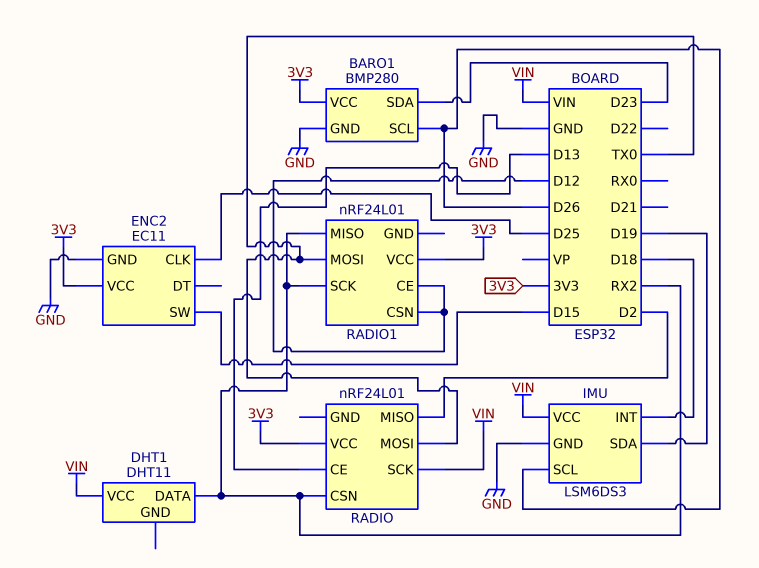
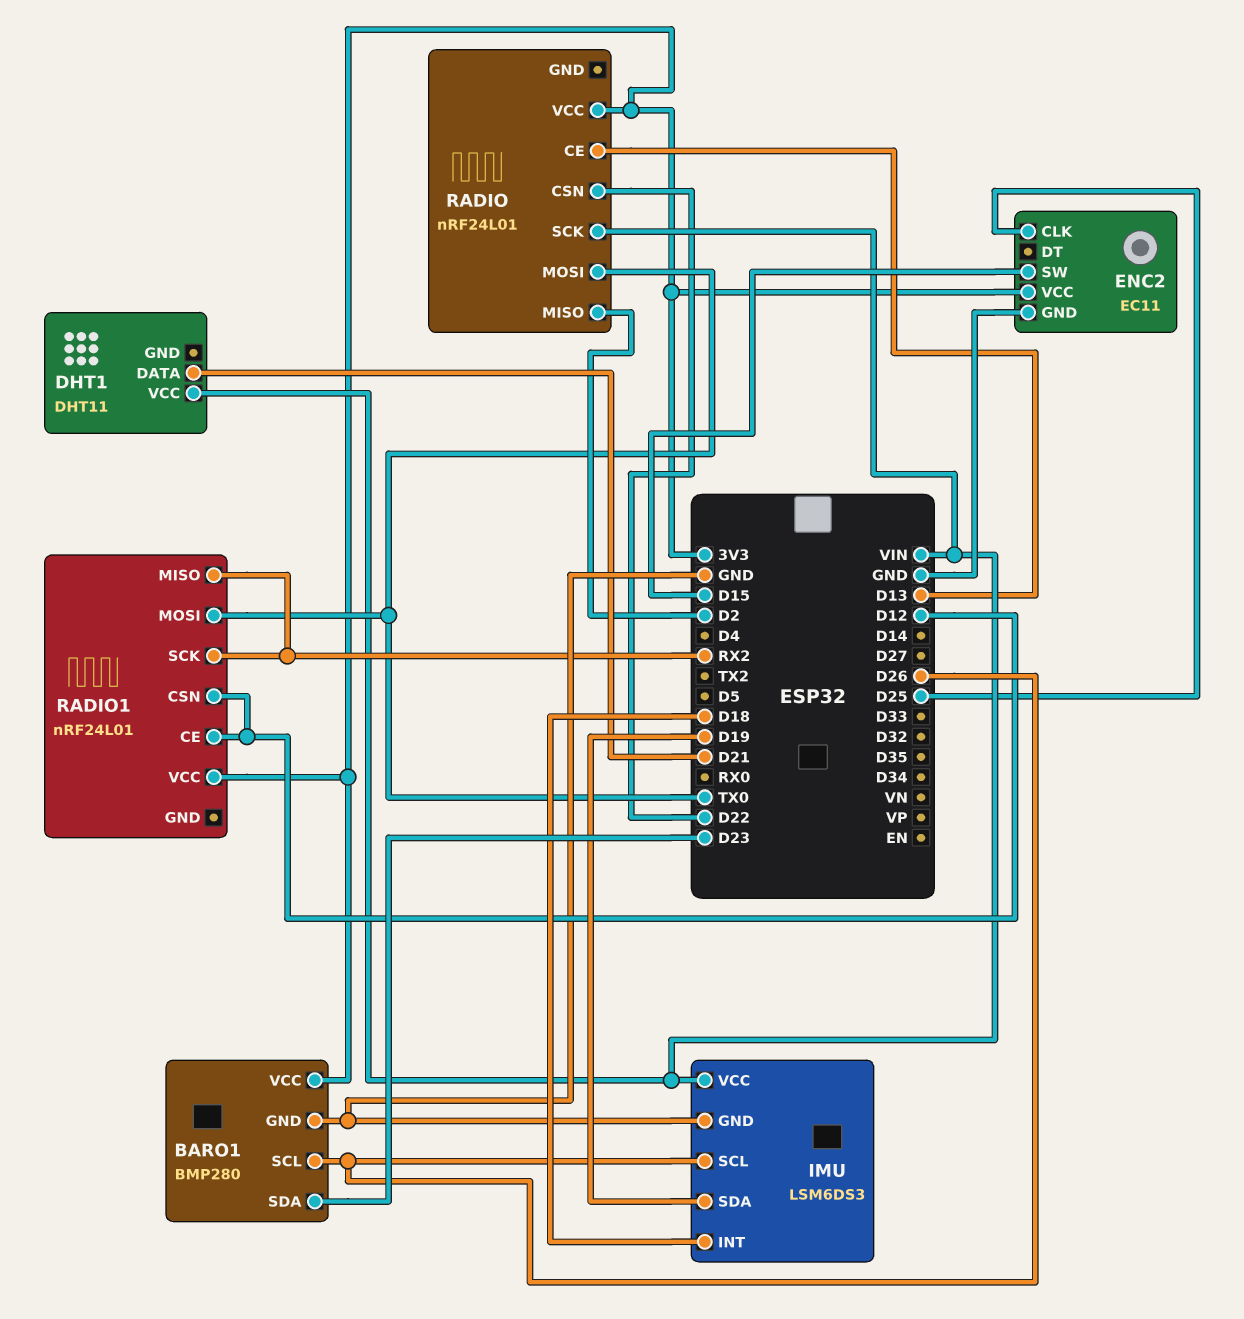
DHT1 pin DATA: RX2 -> D21
RADIO pin CSN: RX2 -> D22

